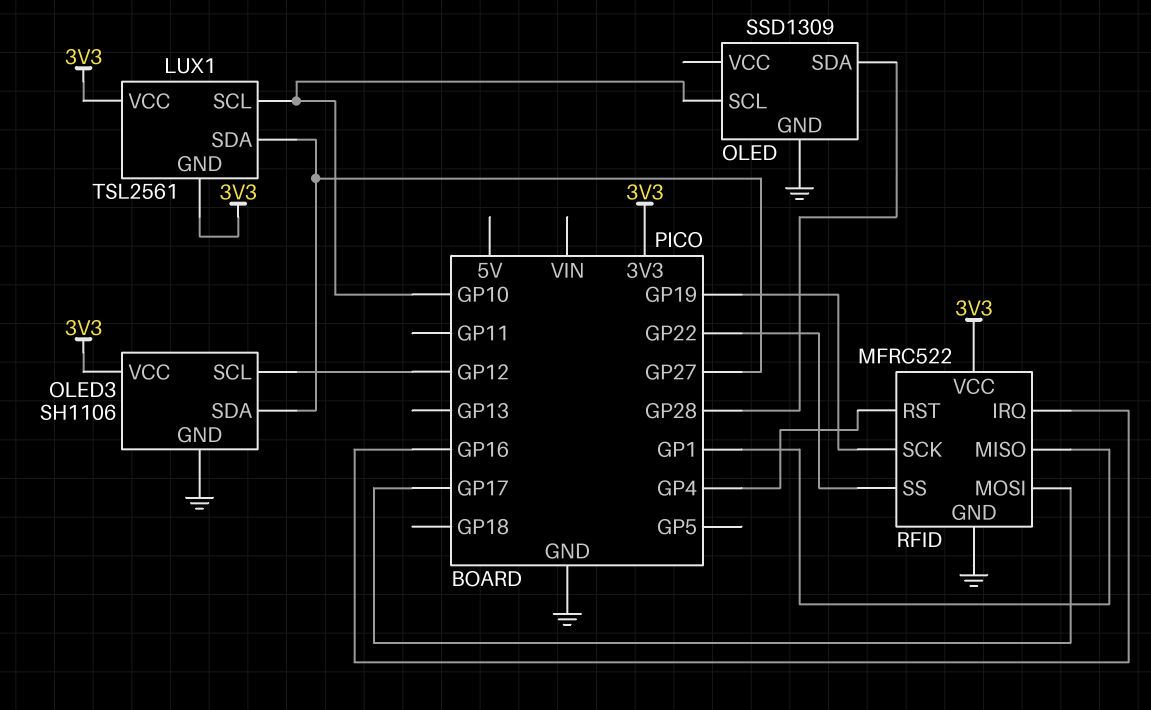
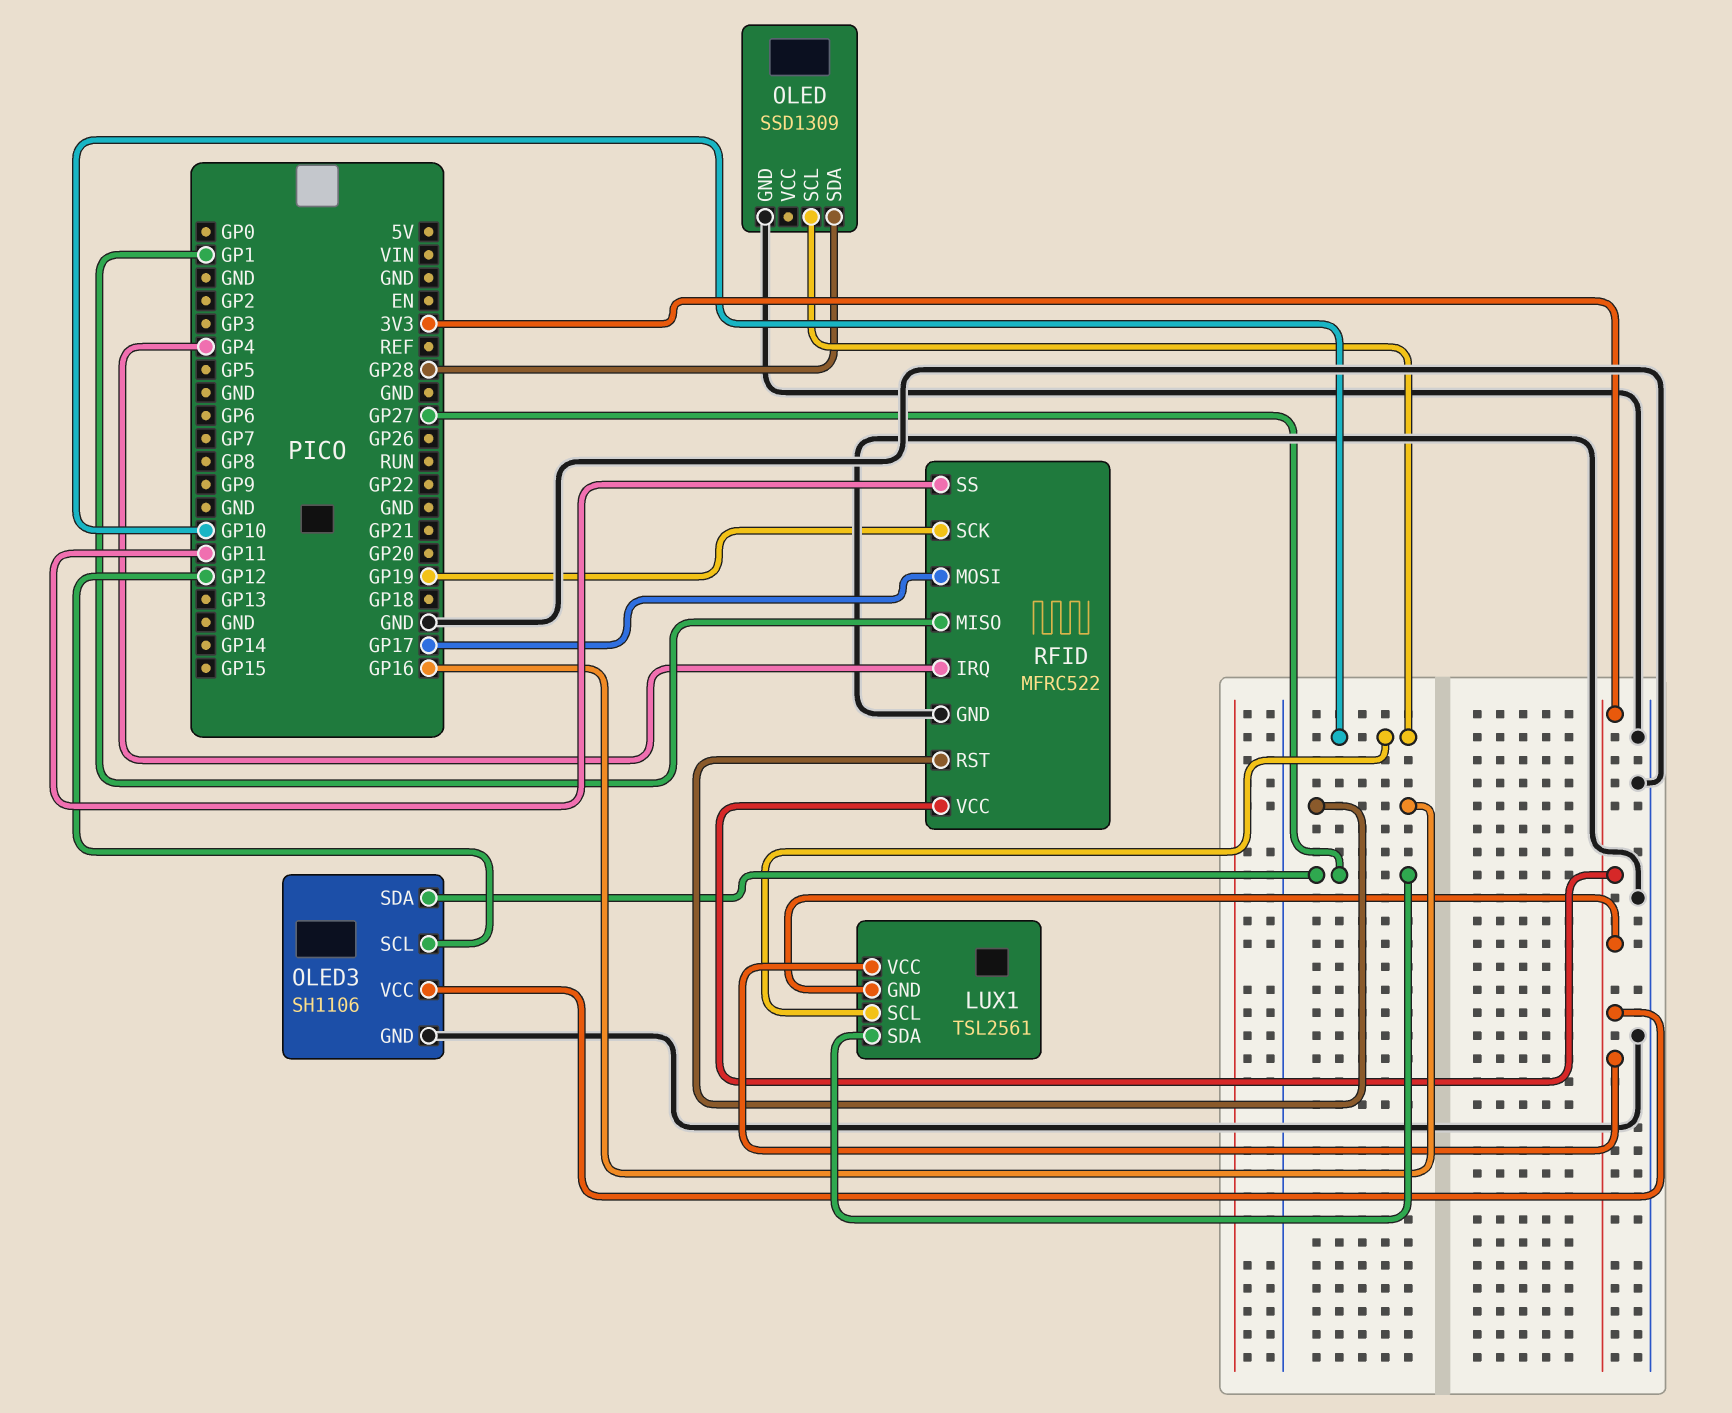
RFID pin IRQ: GP16 -> GP4
RFID pin RST: GP4 -> GP16
RFID pin SS: GP22 -> GP11

